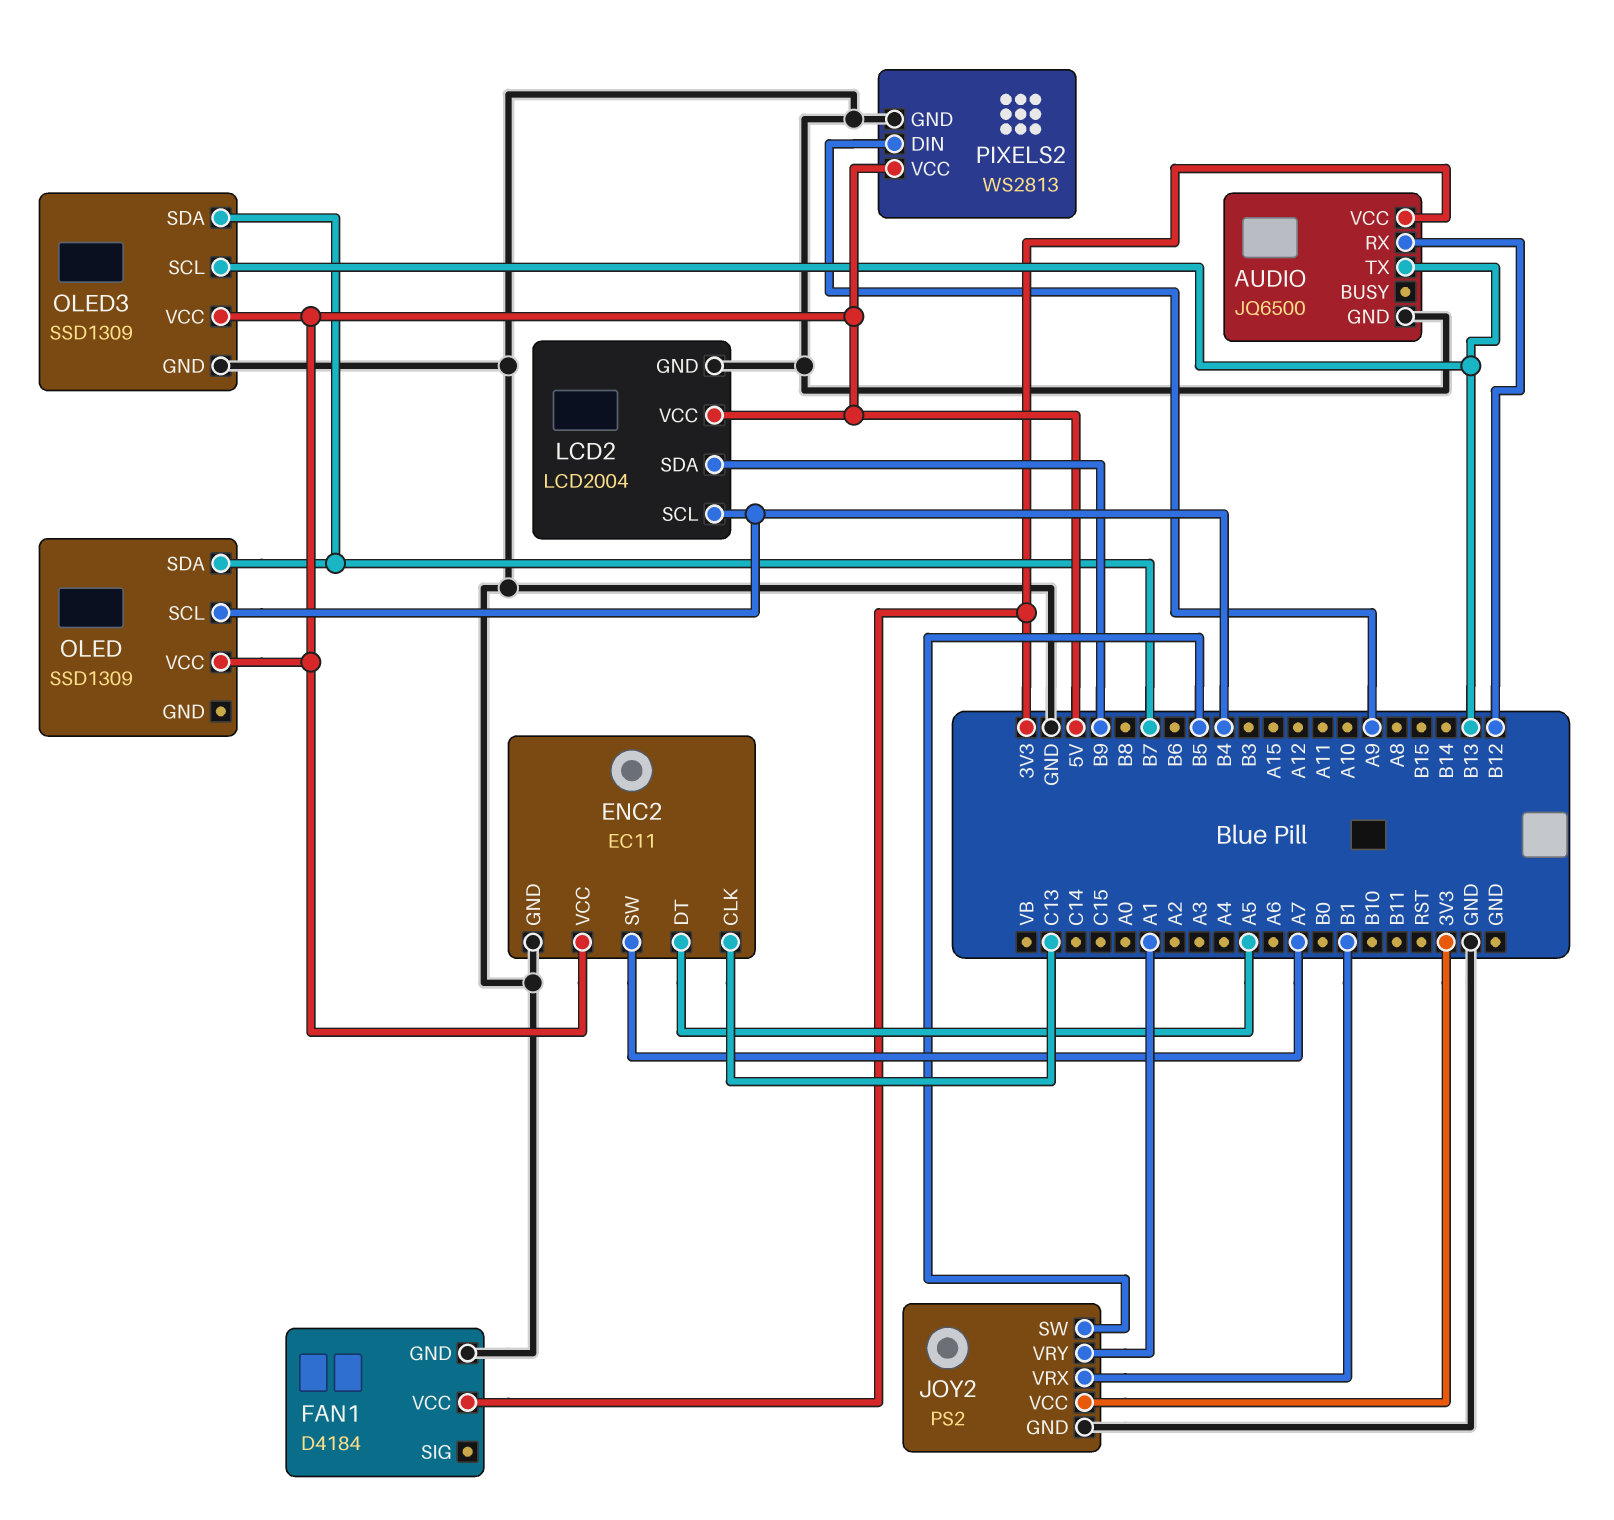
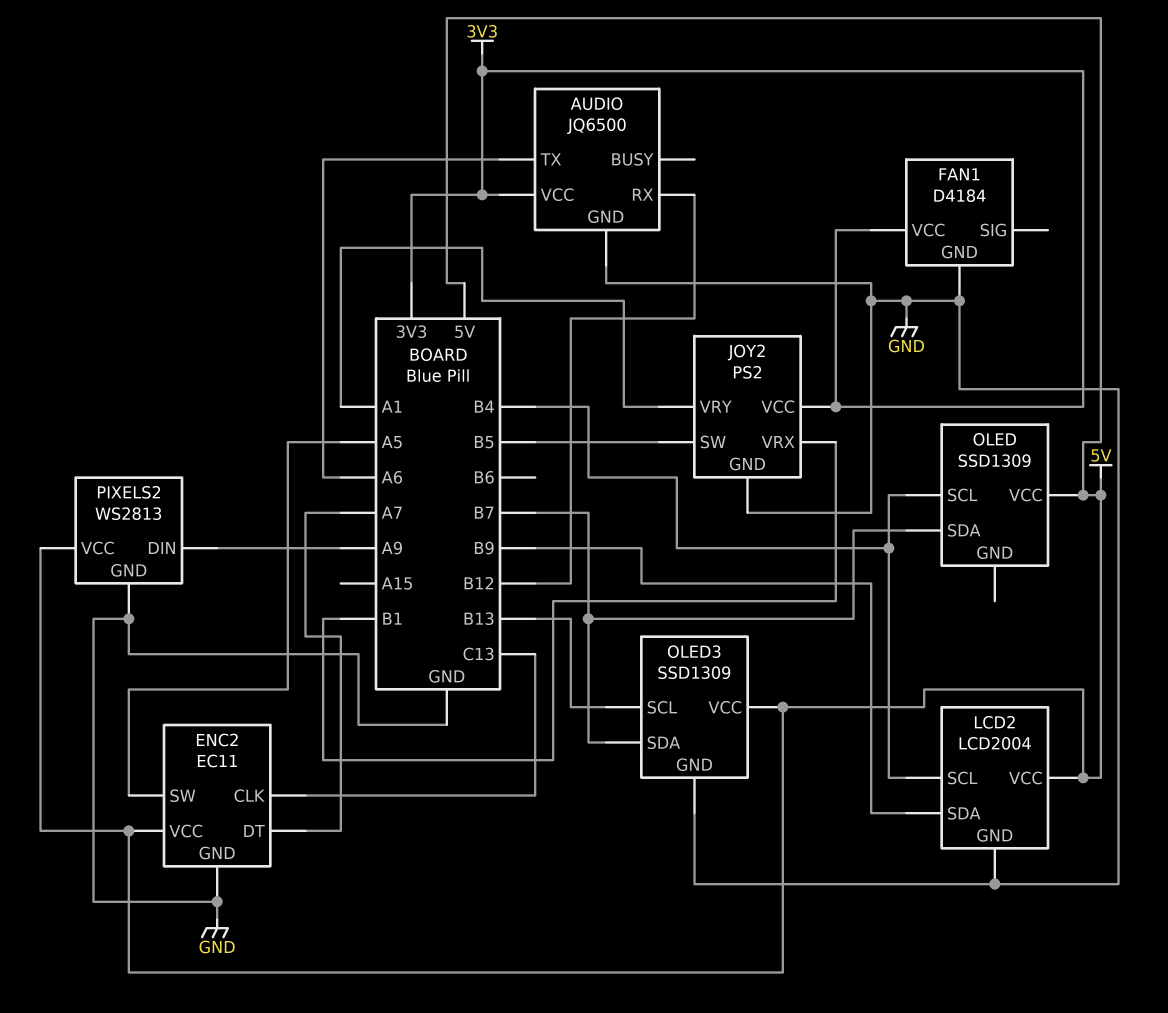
AUDIO pin TX: B13 -> A6
ENC2 pin DT: A5 -> A7
ENC2 pin SW: A7 -> A5

